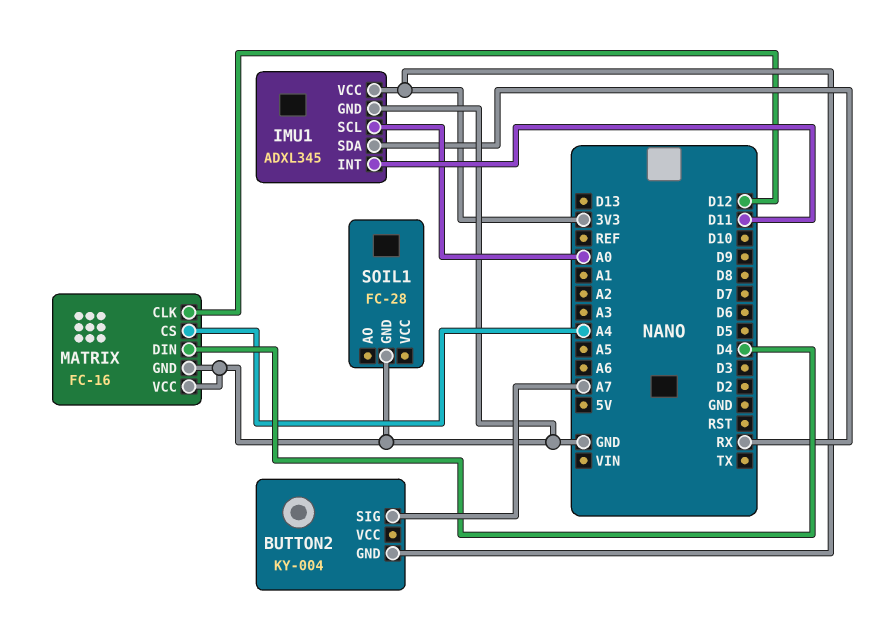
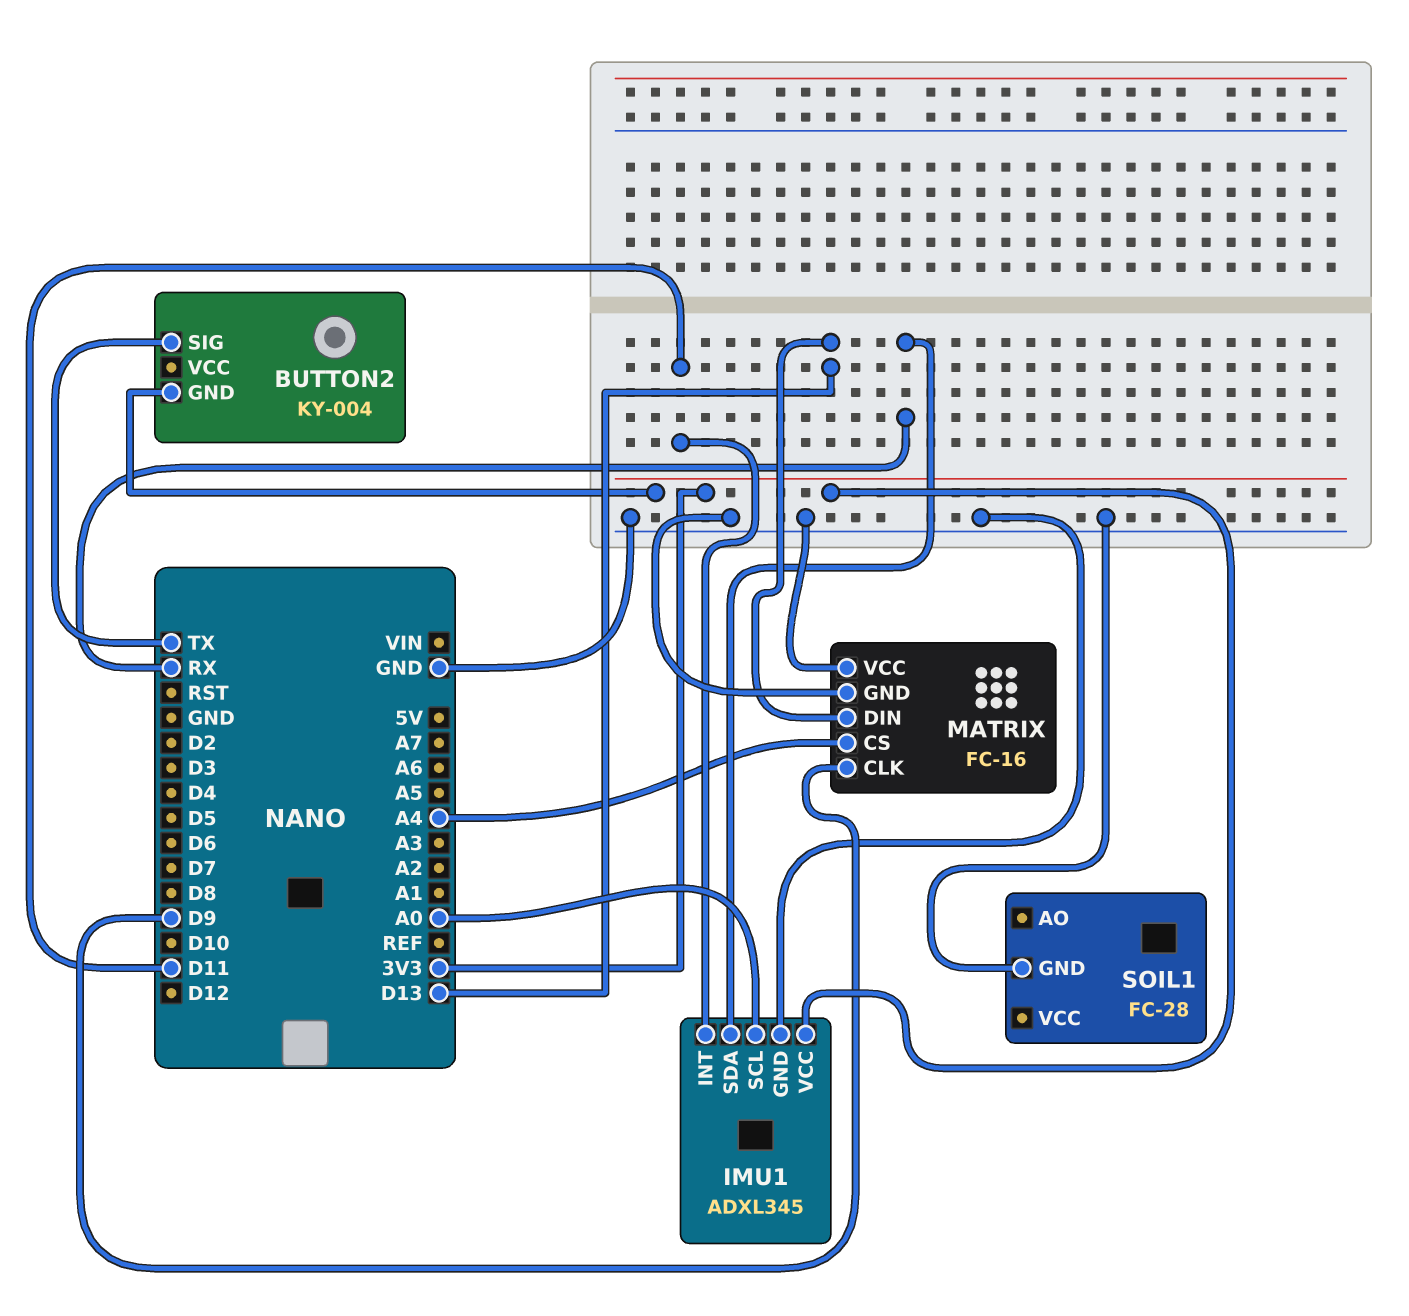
BUTTON2 pin SIG: A7 -> TX
MATRIX pin CLK: D12 -> D9
MATRIX pin DIN: D4 -> D13

